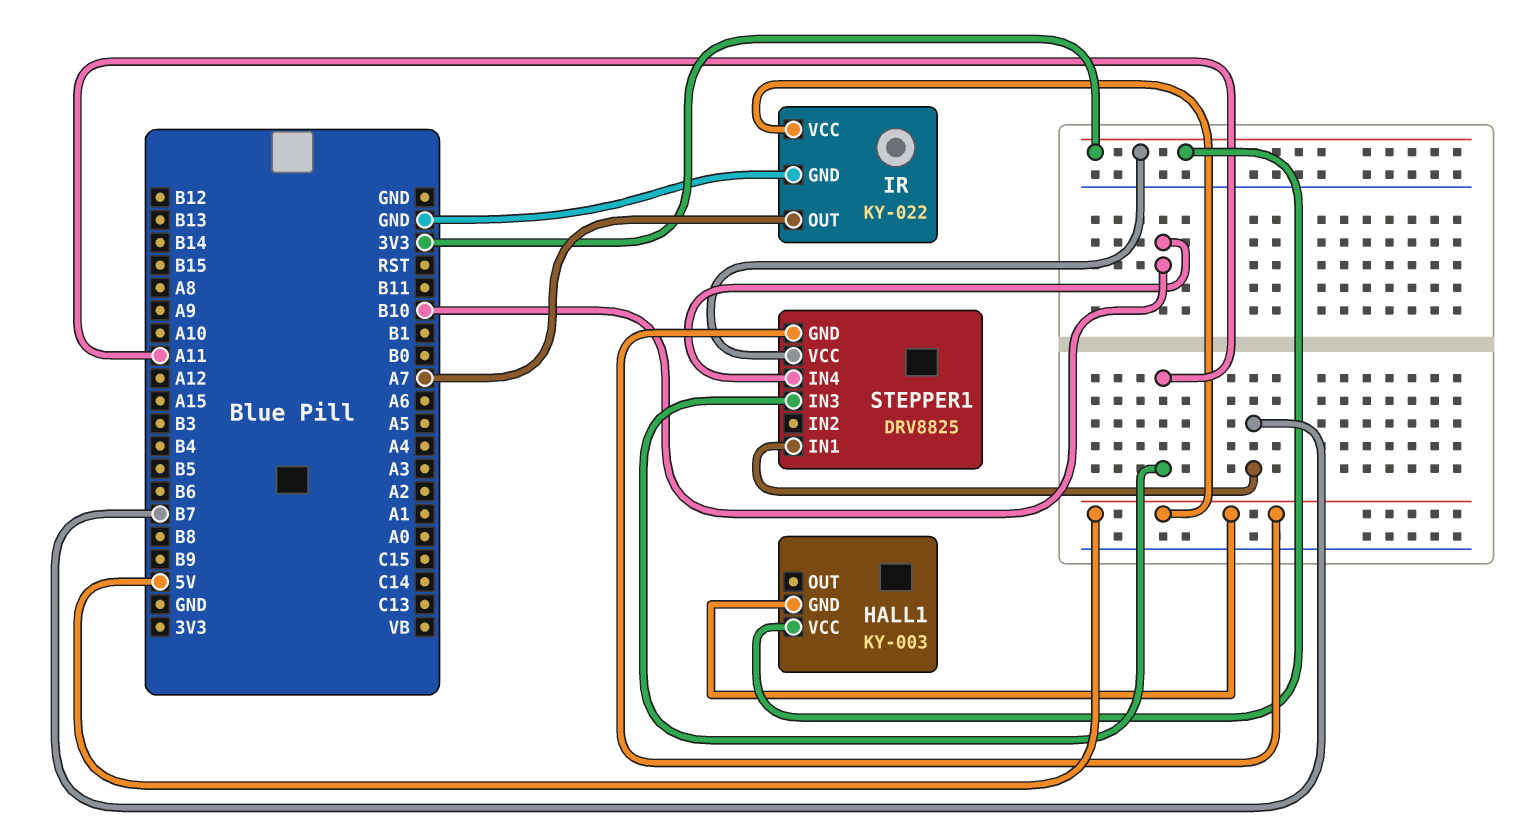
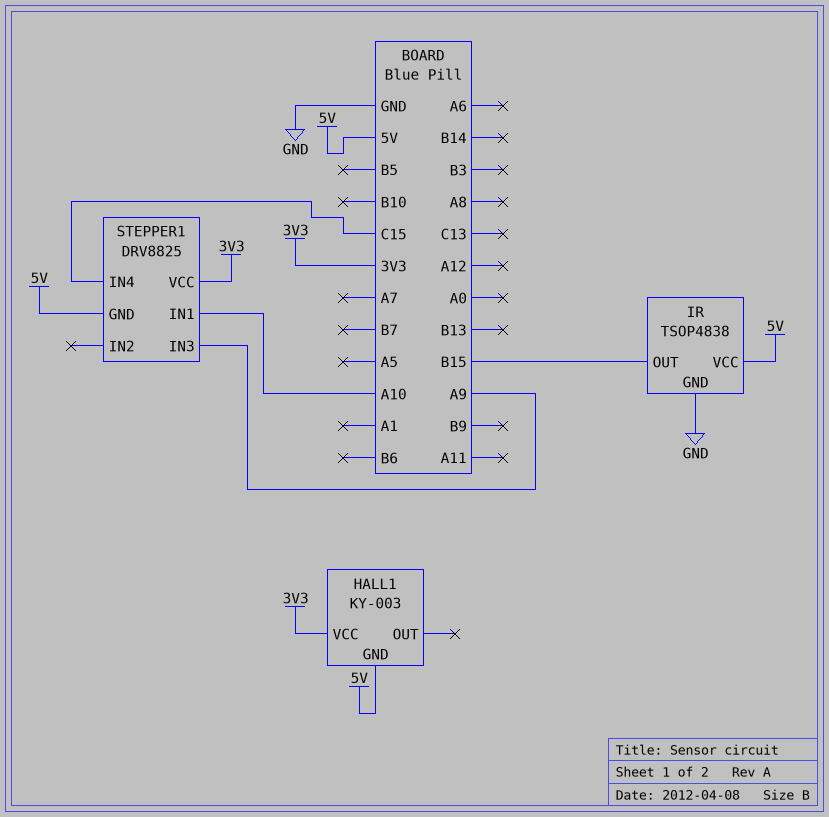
IR: KY-022 -> TSOP4838
IR pin OUT: A7 -> B15
STEPPER1 pin IN1: B7 -> A10
STEPPER1 pin IN3: A11 -> A9
STEPPER1 pin IN4: B10 -> C15

